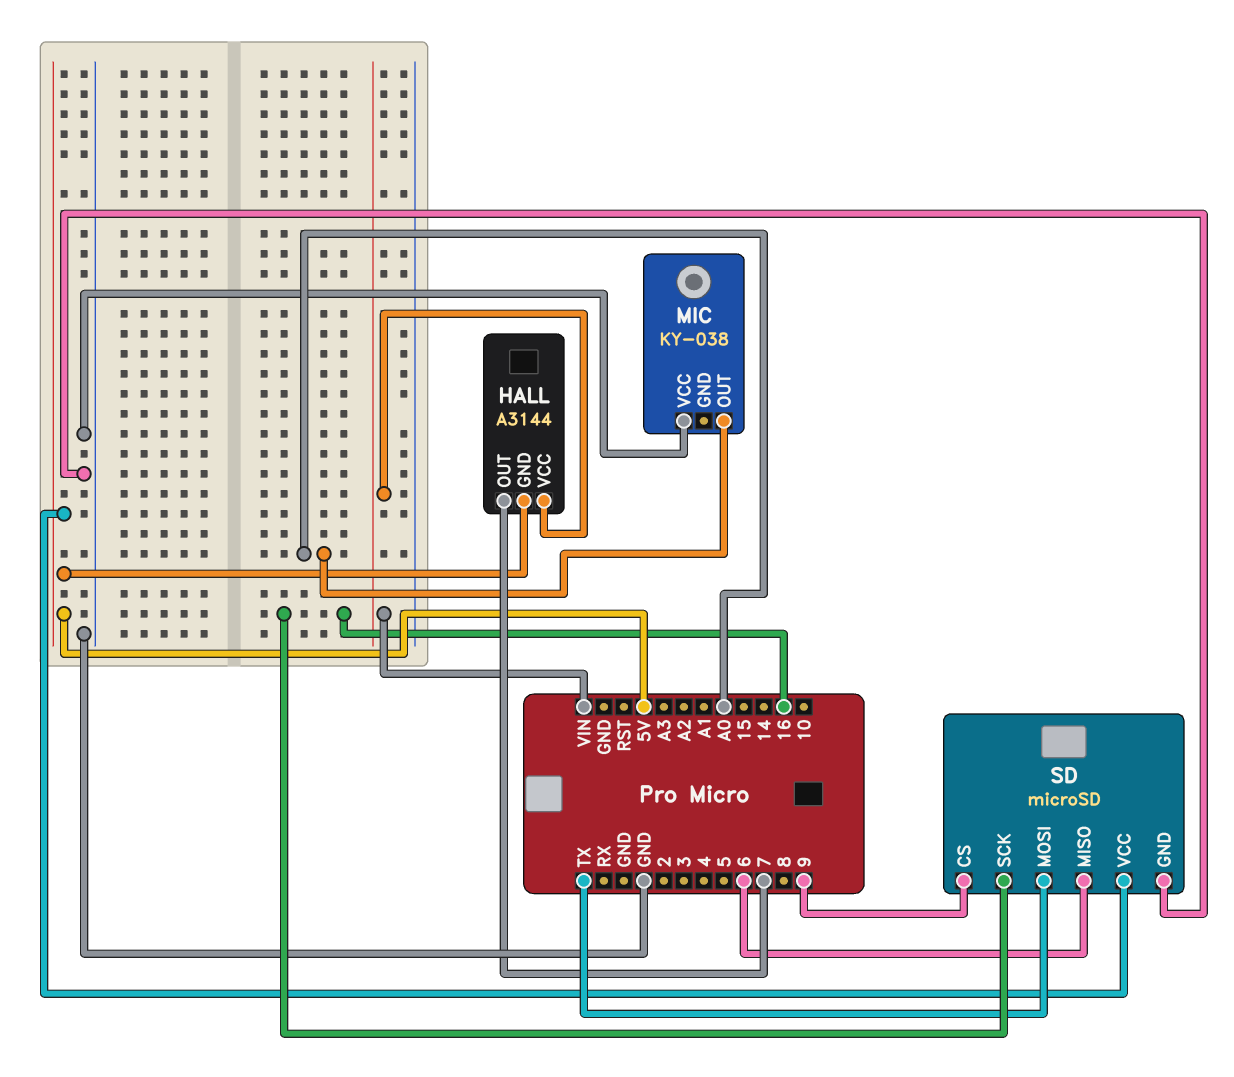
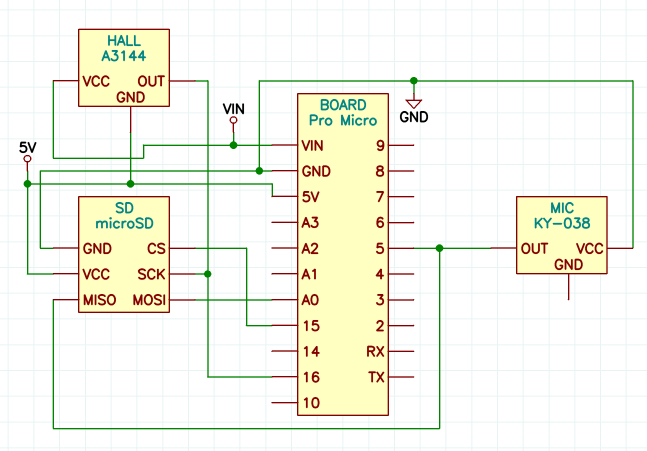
HALL pin OUT: 7 -> 16
MIC pin OUT: A0 -> 5
SD pin CS: 9 -> 15
SD pin MISO: 6 -> 5
SD pin MOSI: TX -> A0

